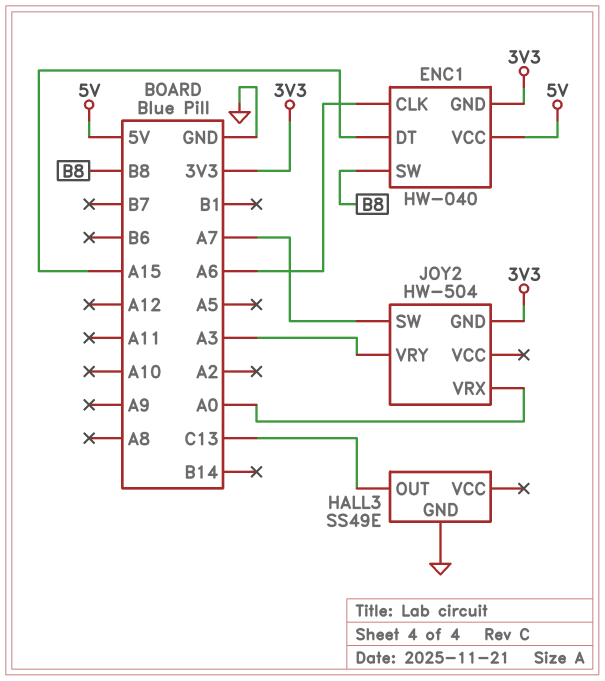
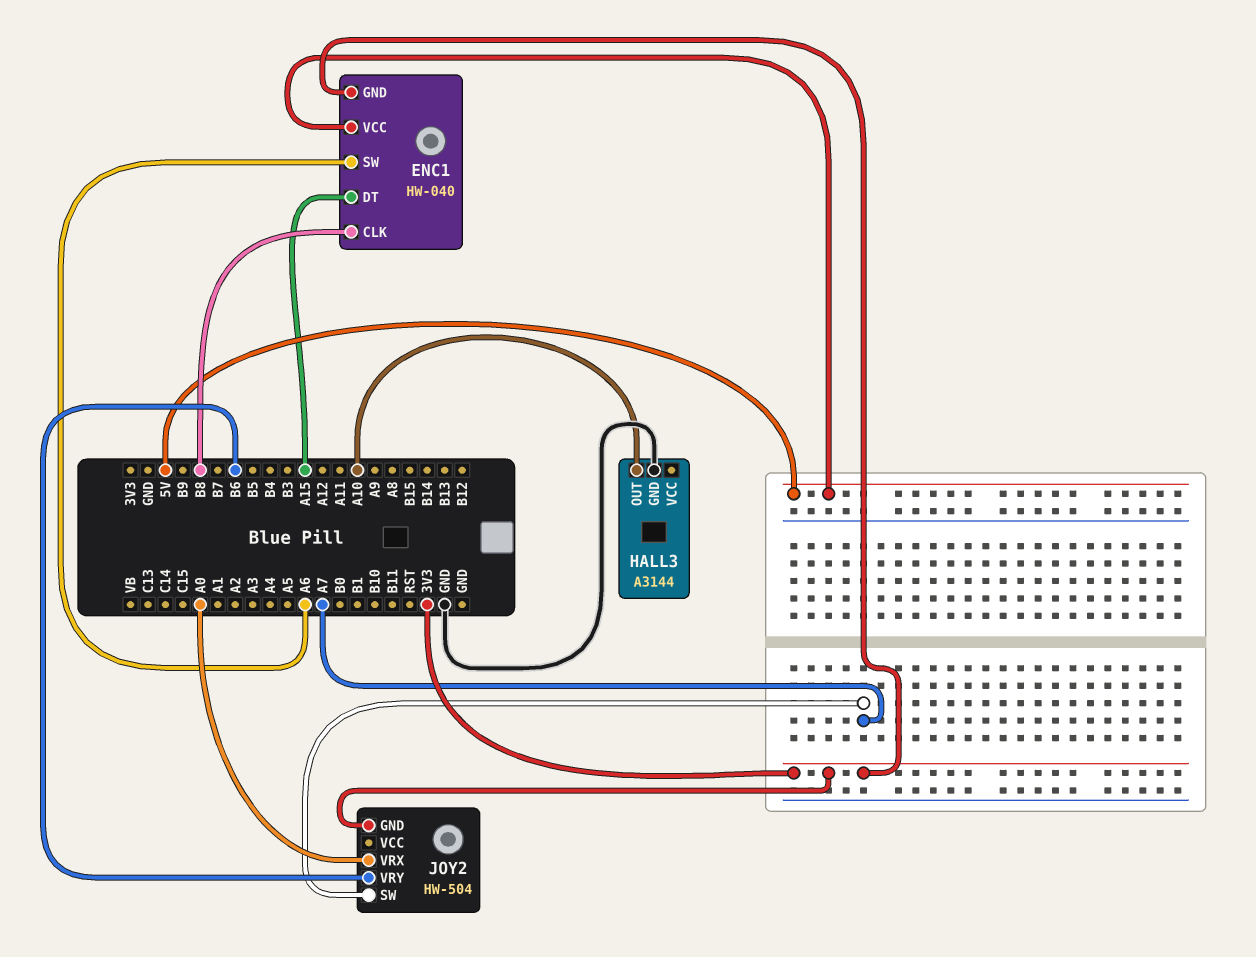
ENC1 pin CLK: A6 -> B8
ENC1 pin SW: B8 -> A6
HALL3: SS49E -> A3144
HALL3 pin OUT: C13 -> A10
JOY2 pin VRY: A3 -> B6

